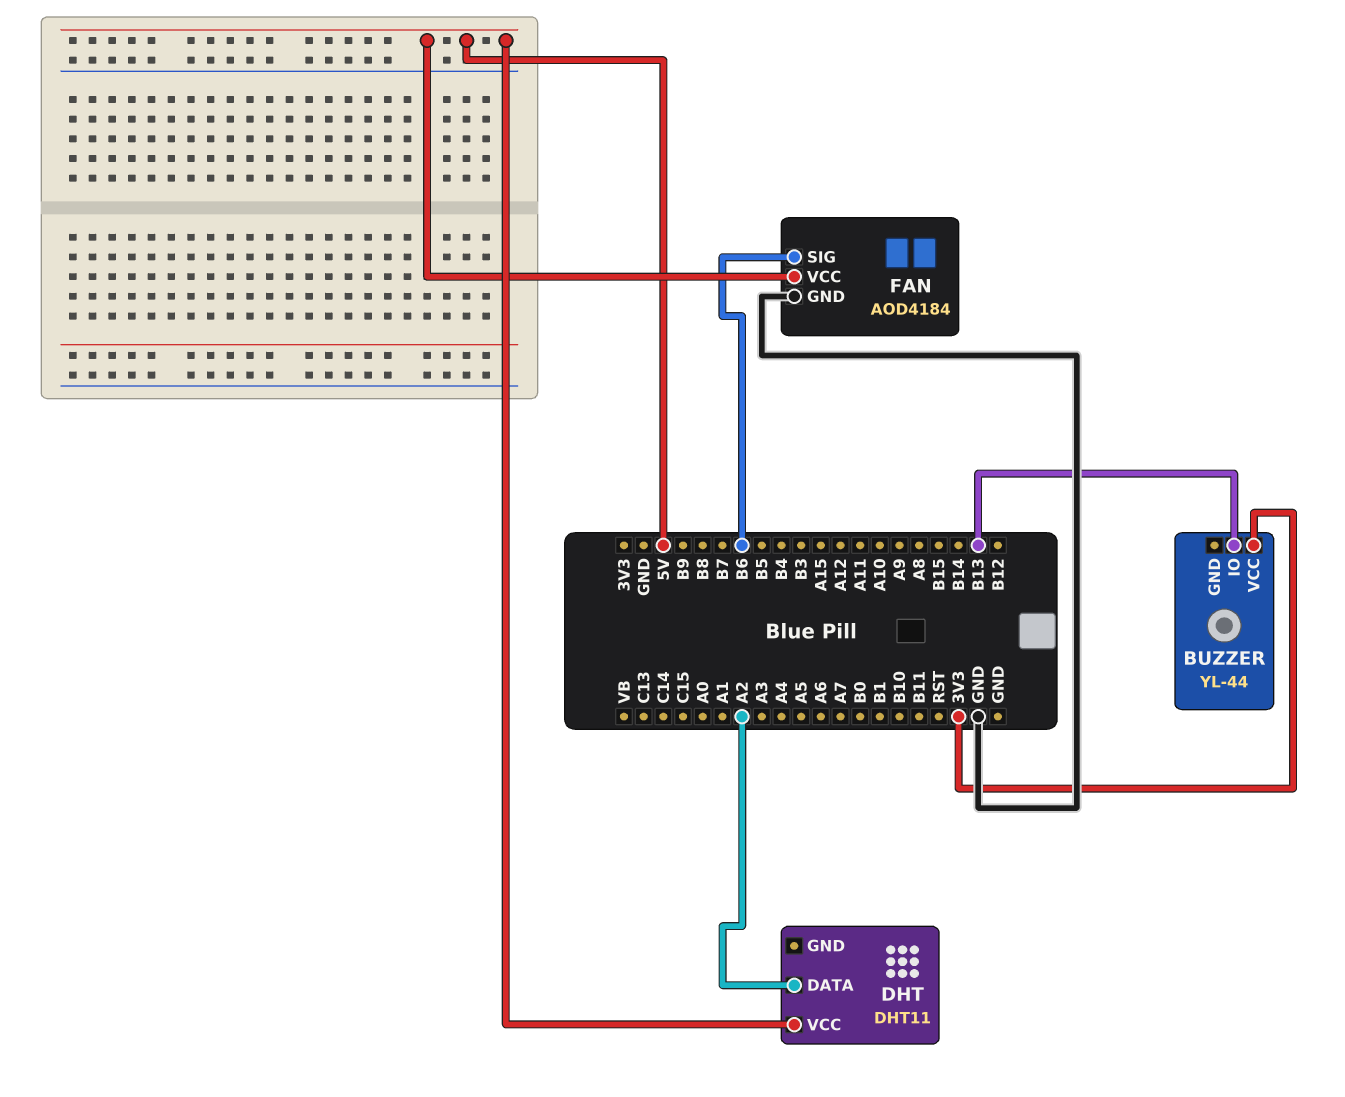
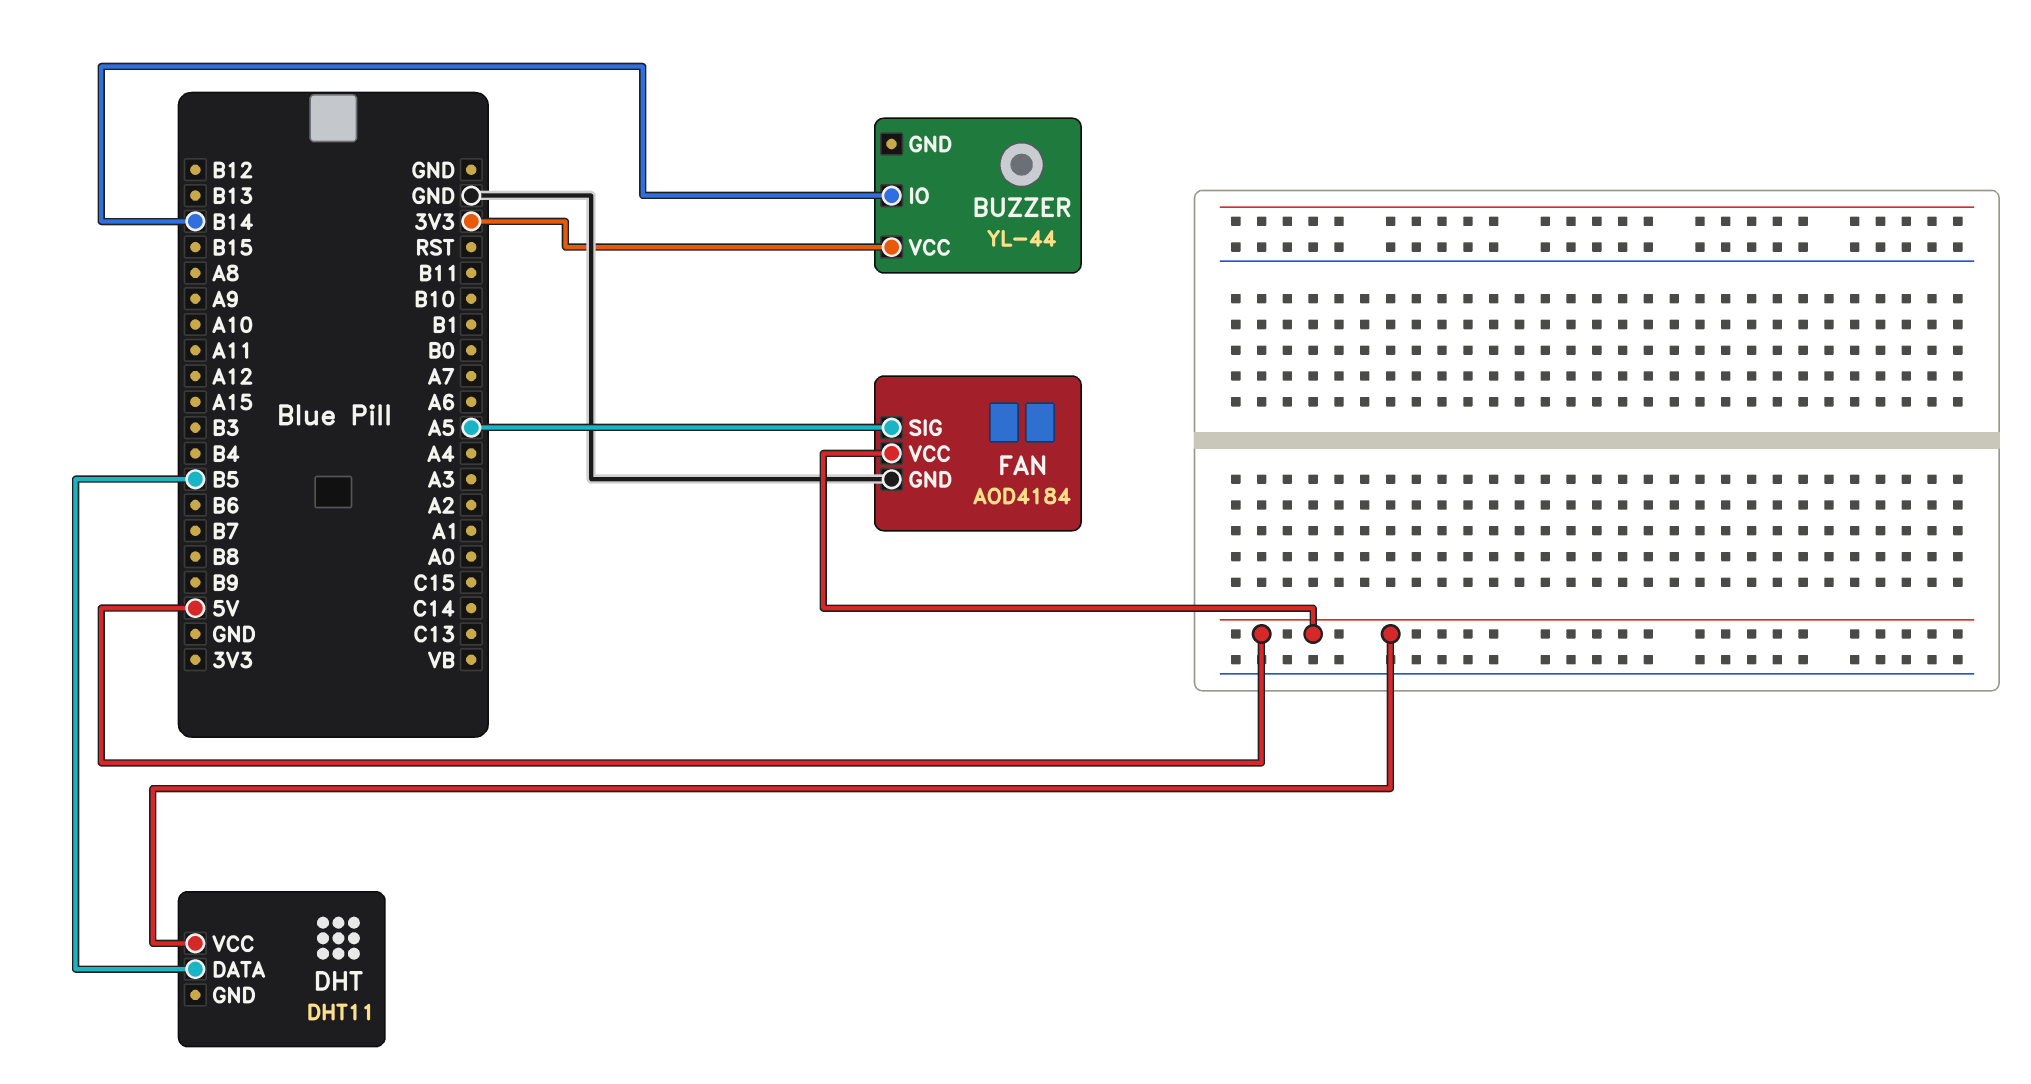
BUZZER pin IO: B13 -> B14
DHT pin DATA: A2 -> B5
FAN pin SIG: B6 -> A5

